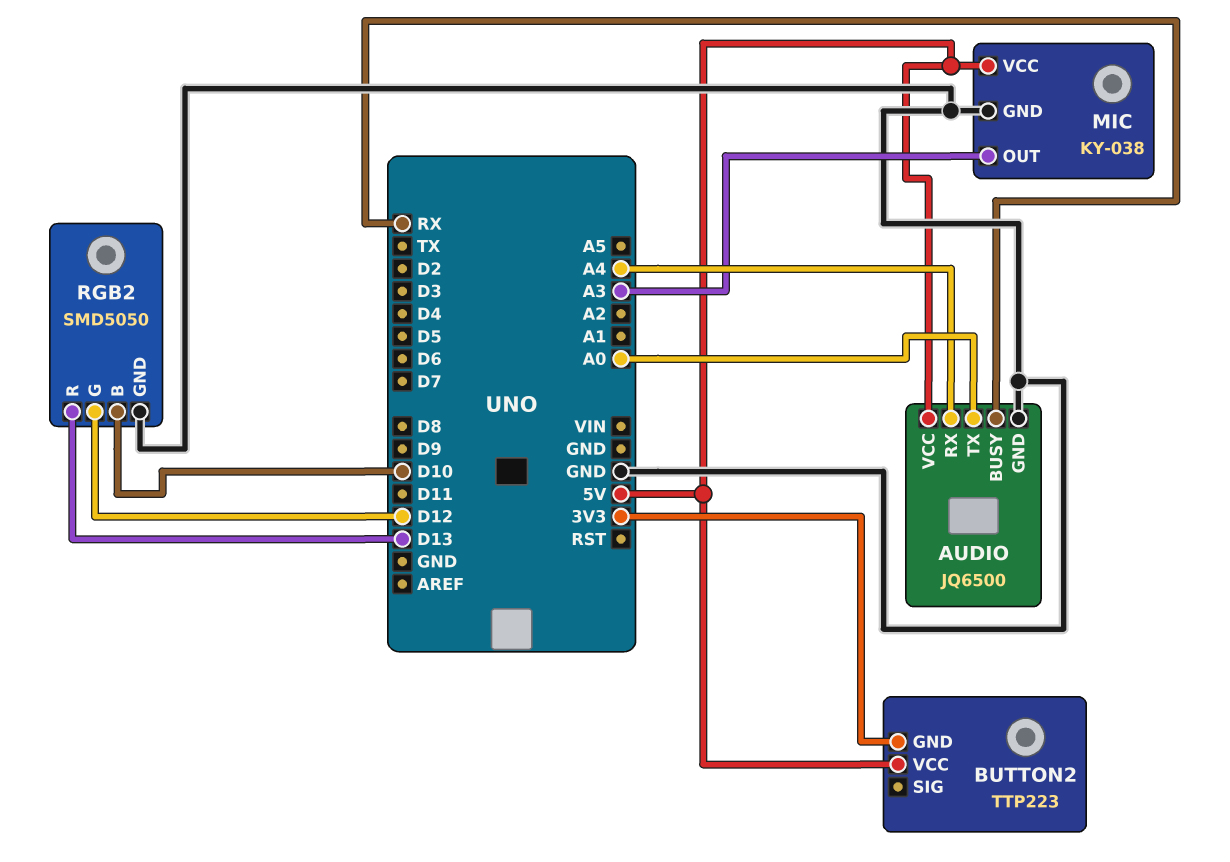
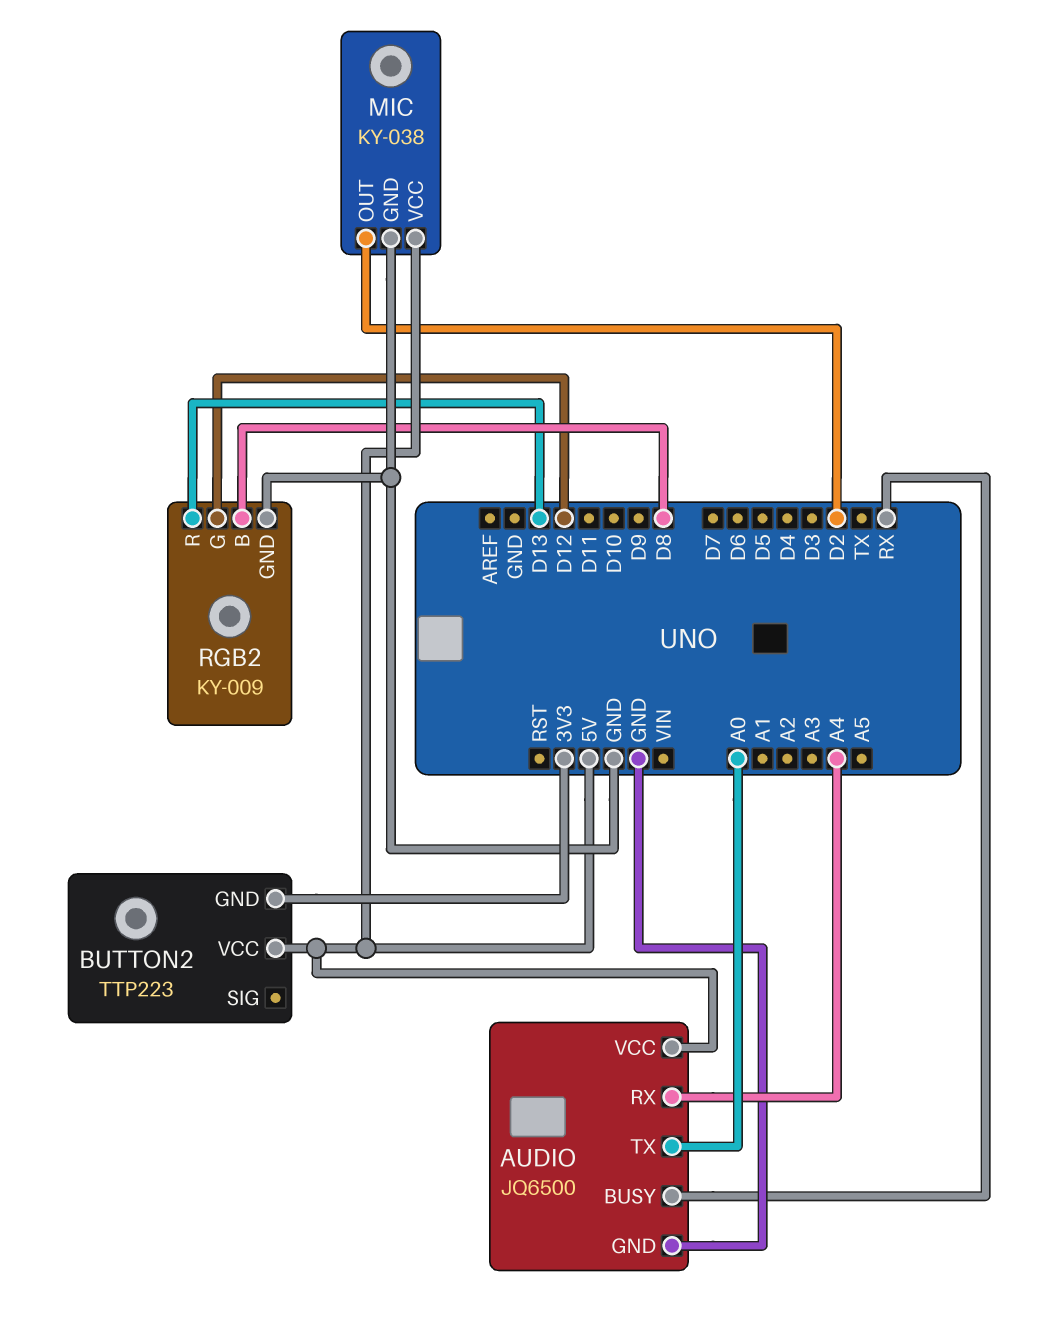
MIC pin OUT: A3 -> D2
RGB2: SMD5050 -> KY-009
RGB2 pin B: D10 -> D8

